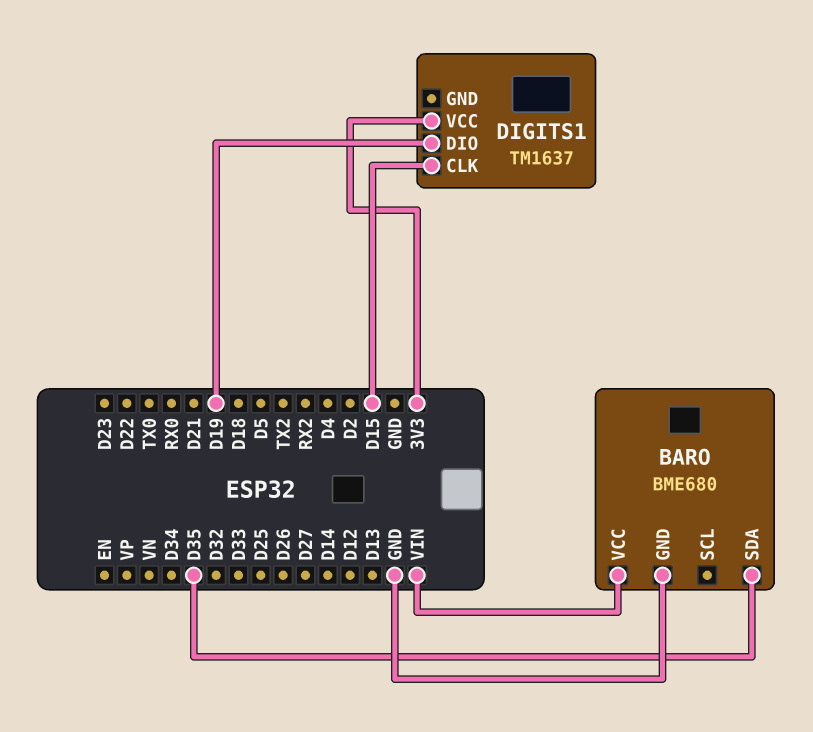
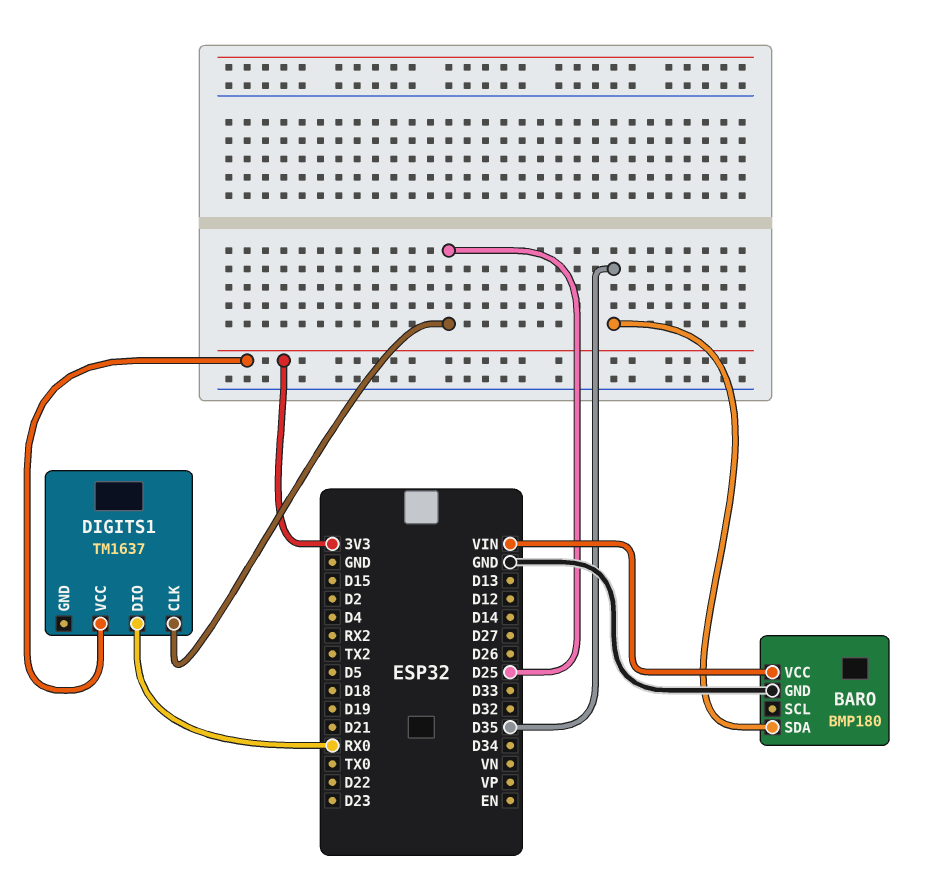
BARO: BME680 -> BMP180
DIGITS1 pin CLK: D15 -> D25
DIGITS1 pin DIO: D19 -> RX0

